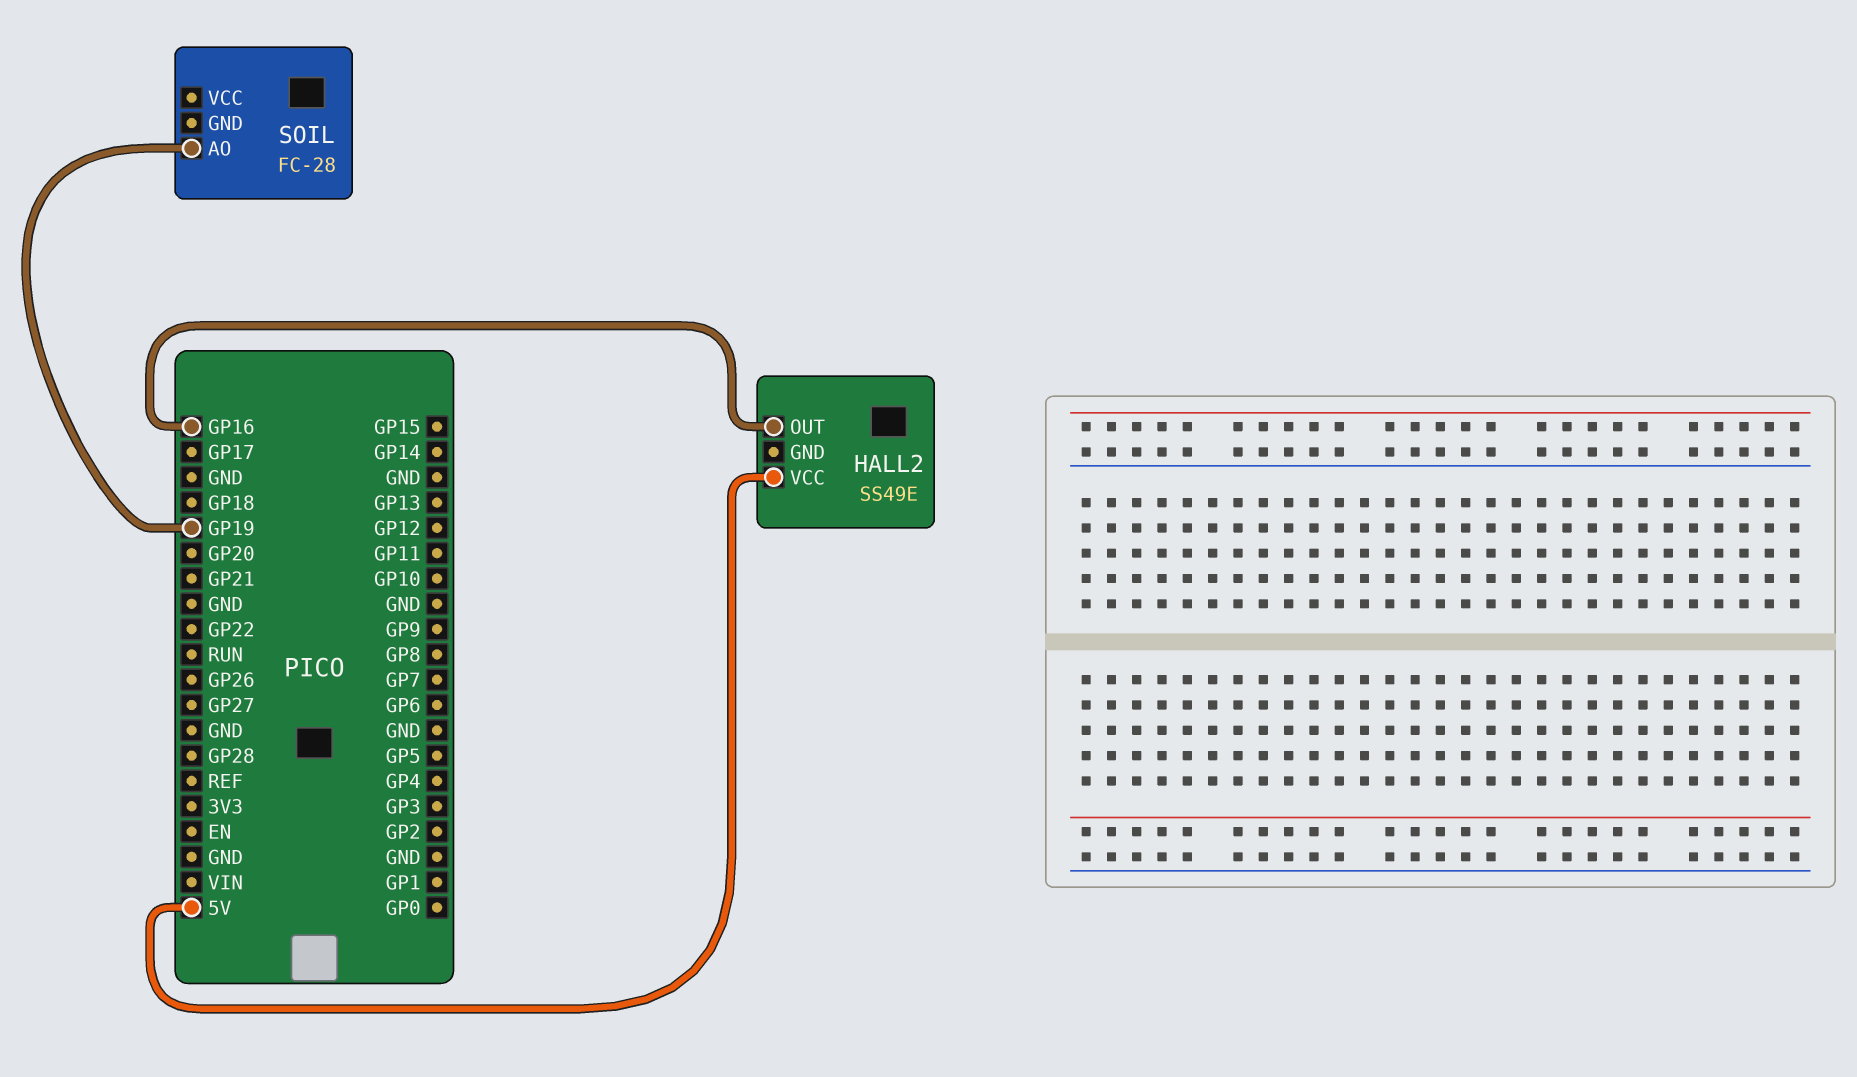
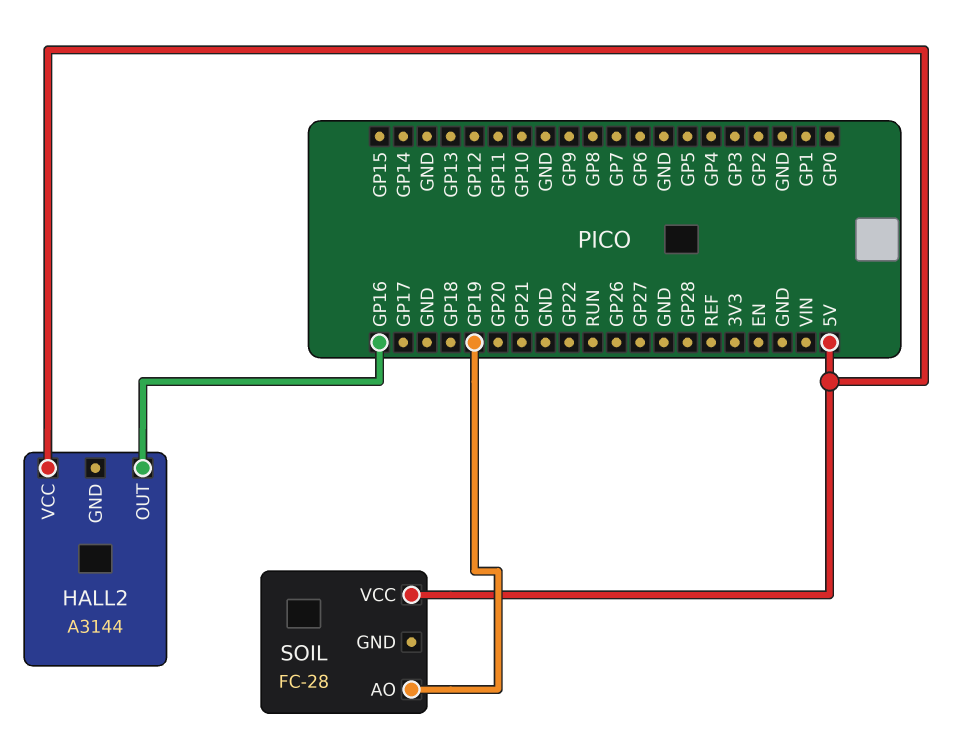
HALL2: SS49E -> A3144
SOIL pin VCC: none -> 5V

